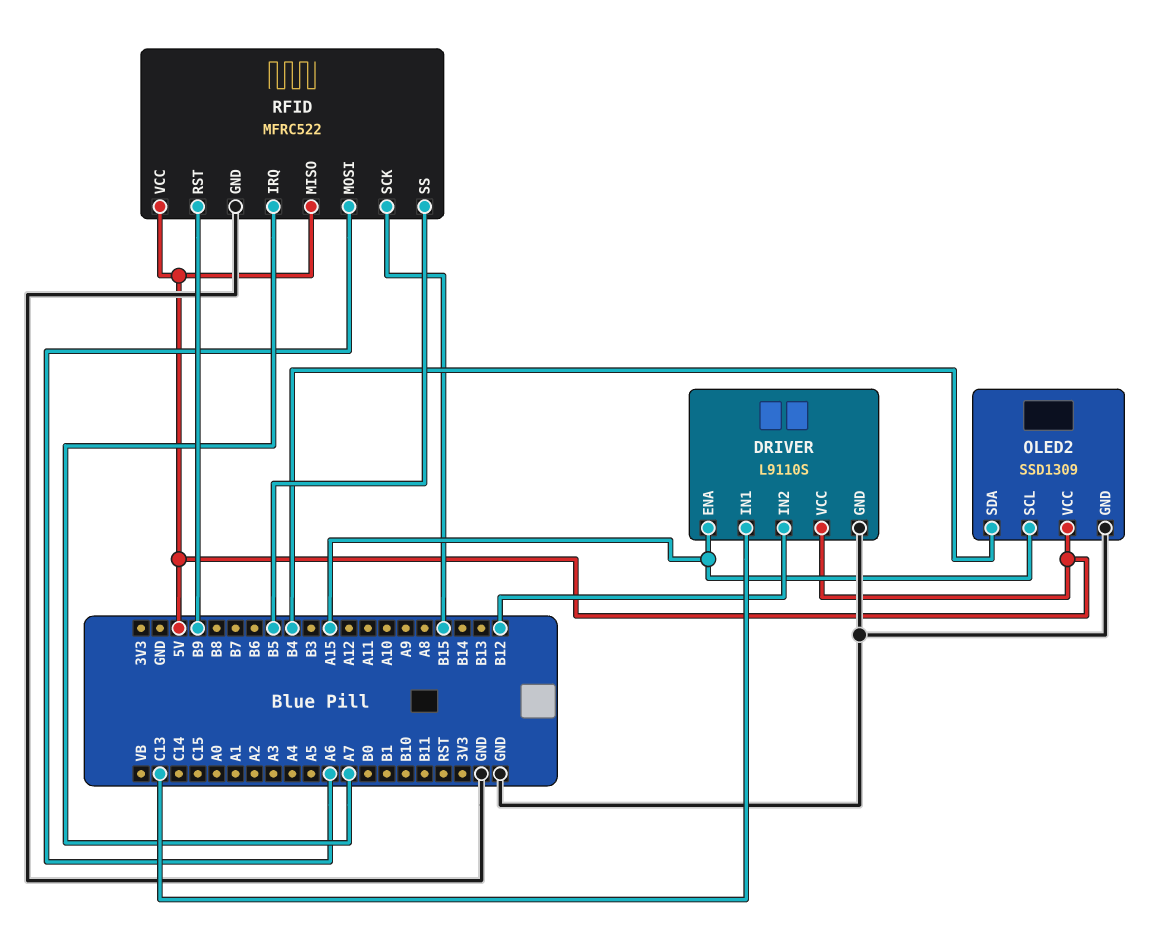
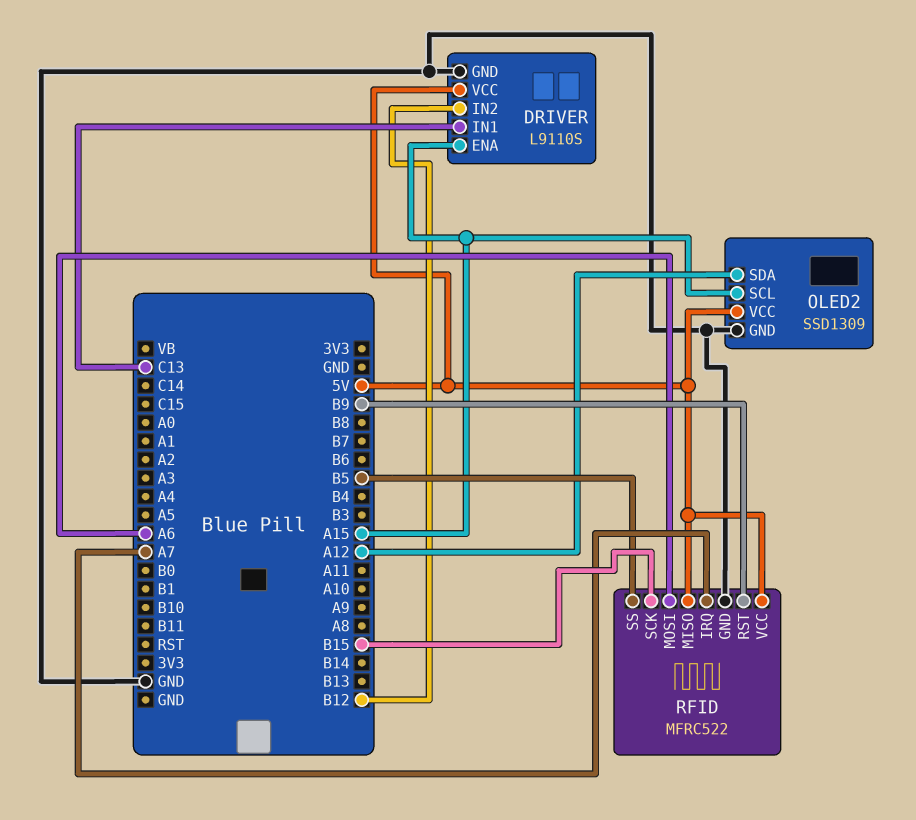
OLED2 pin SDA: B4 -> A12

